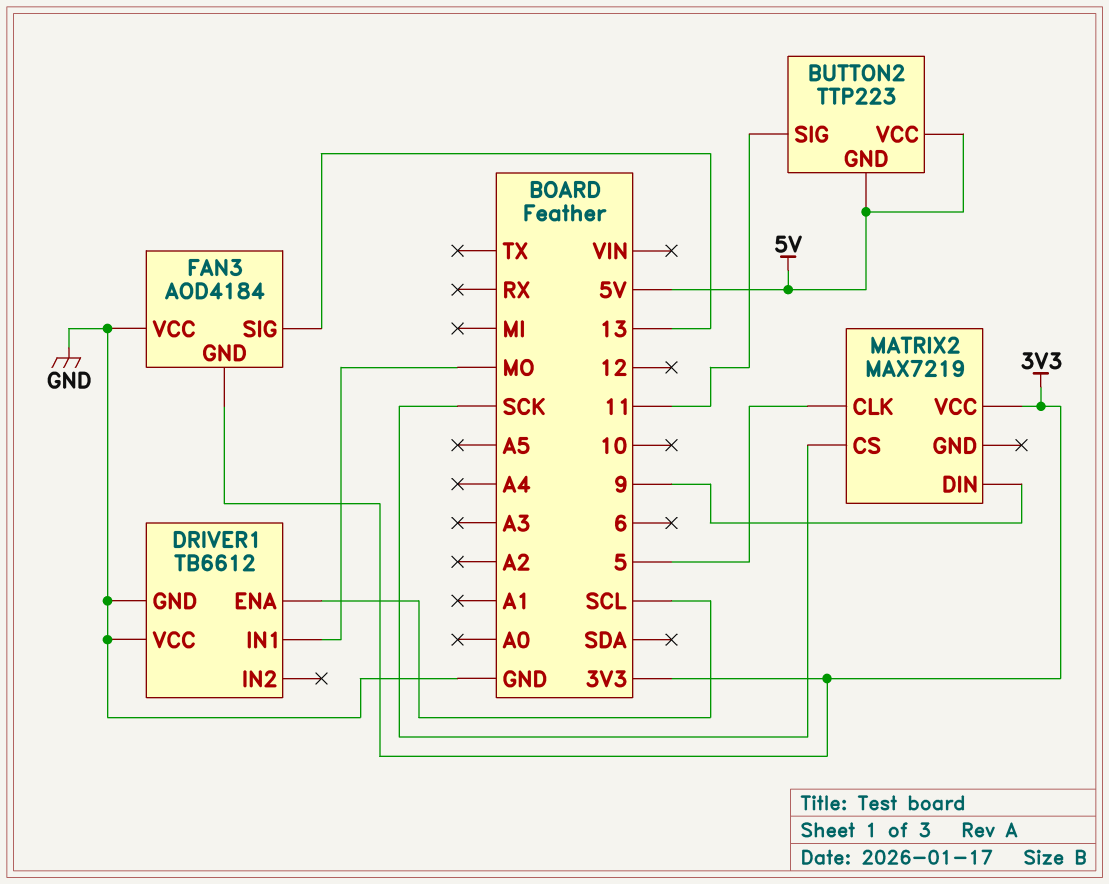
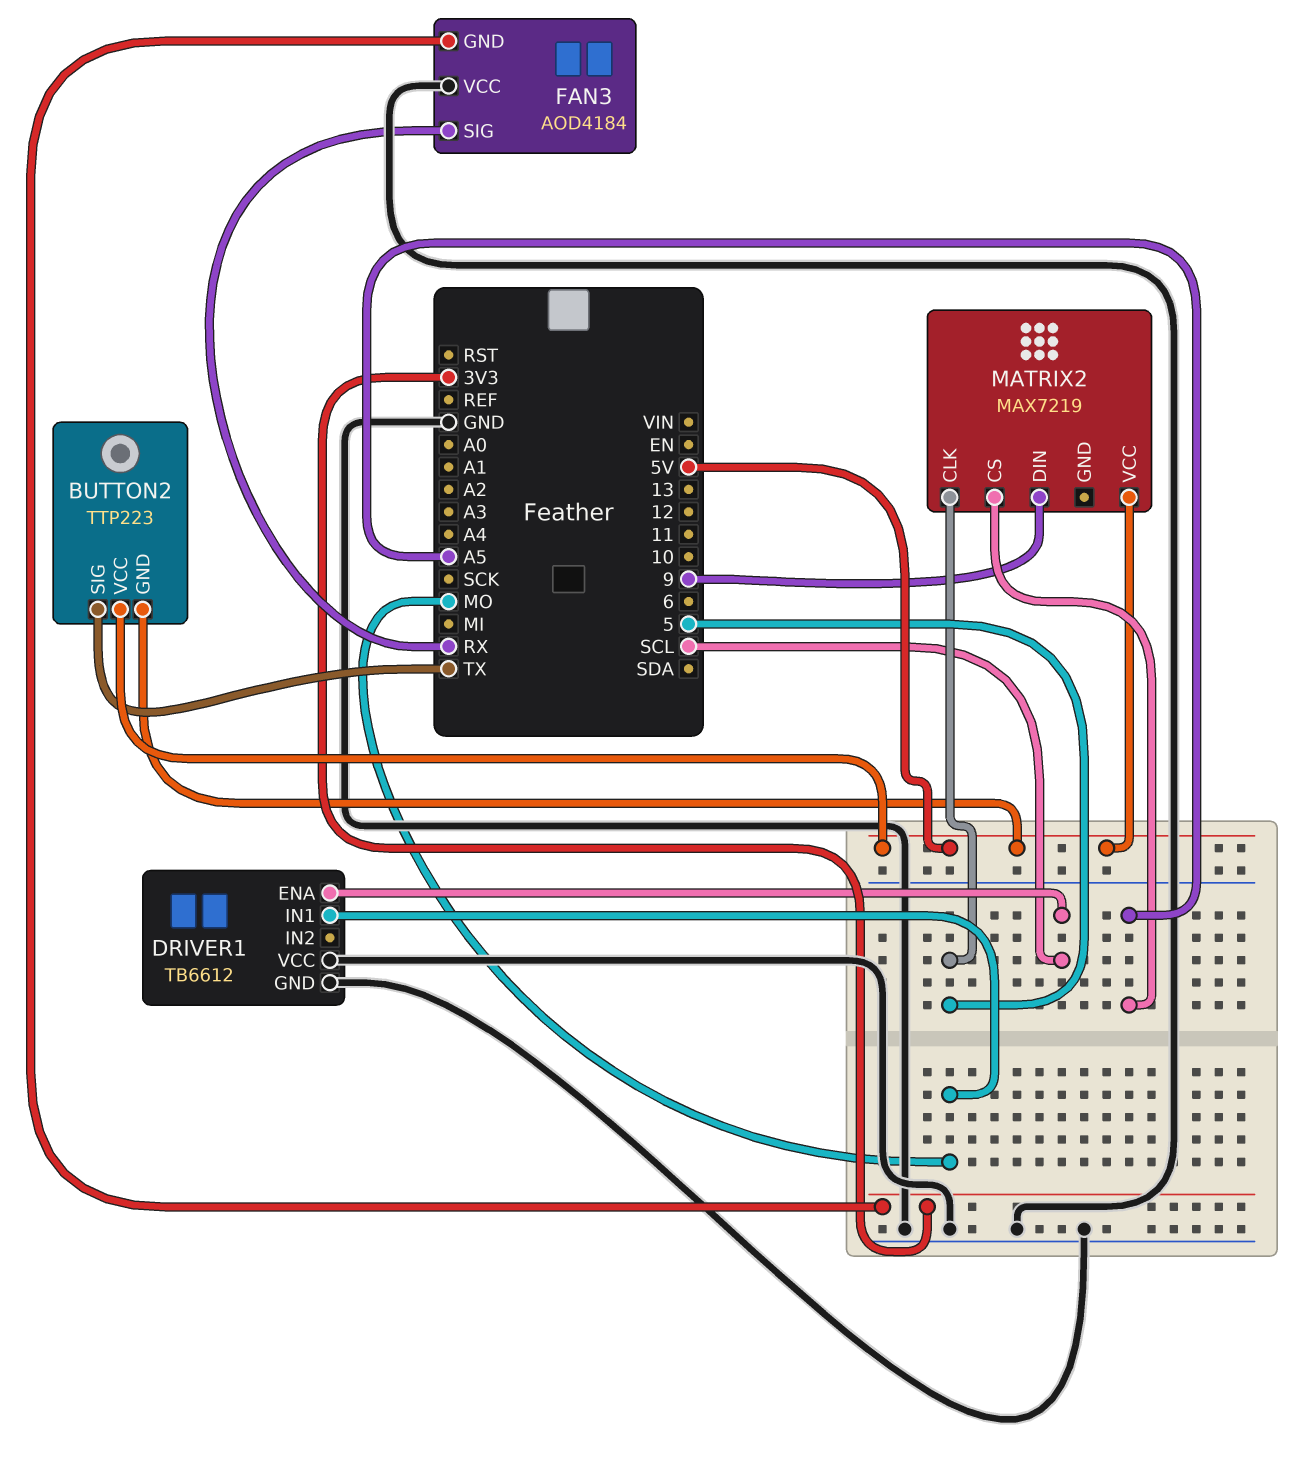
BUTTON2 pin SIG: 11 -> TX
FAN3 pin SIG: 13 -> RX
MATRIX2 pin CS: SCK -> A5
MATRIX2 pin VCC: 3V3 -> 5V

